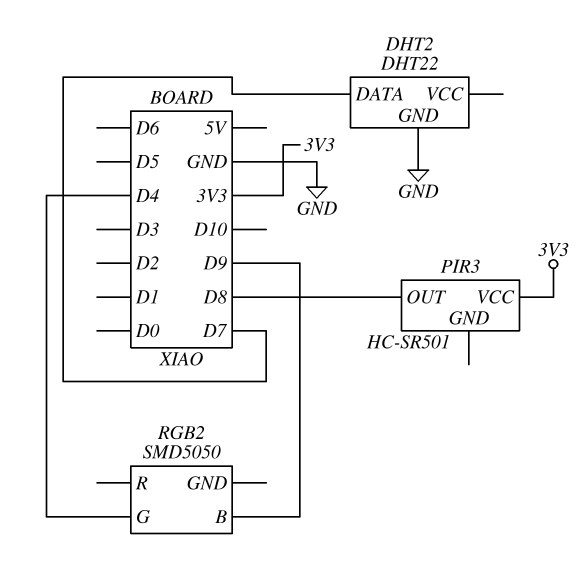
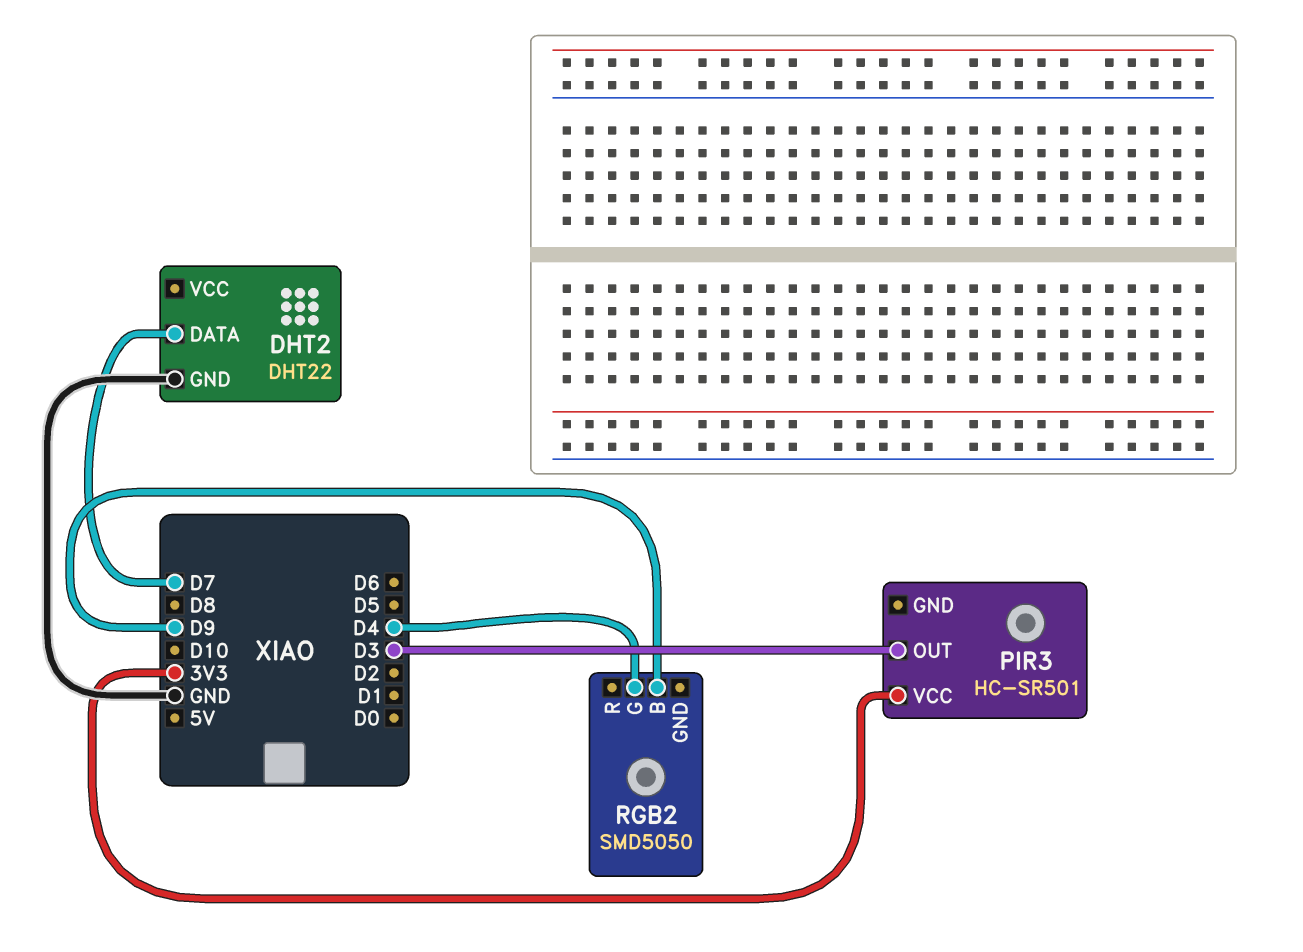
PIR3 pin OUT: D8 -> D3

